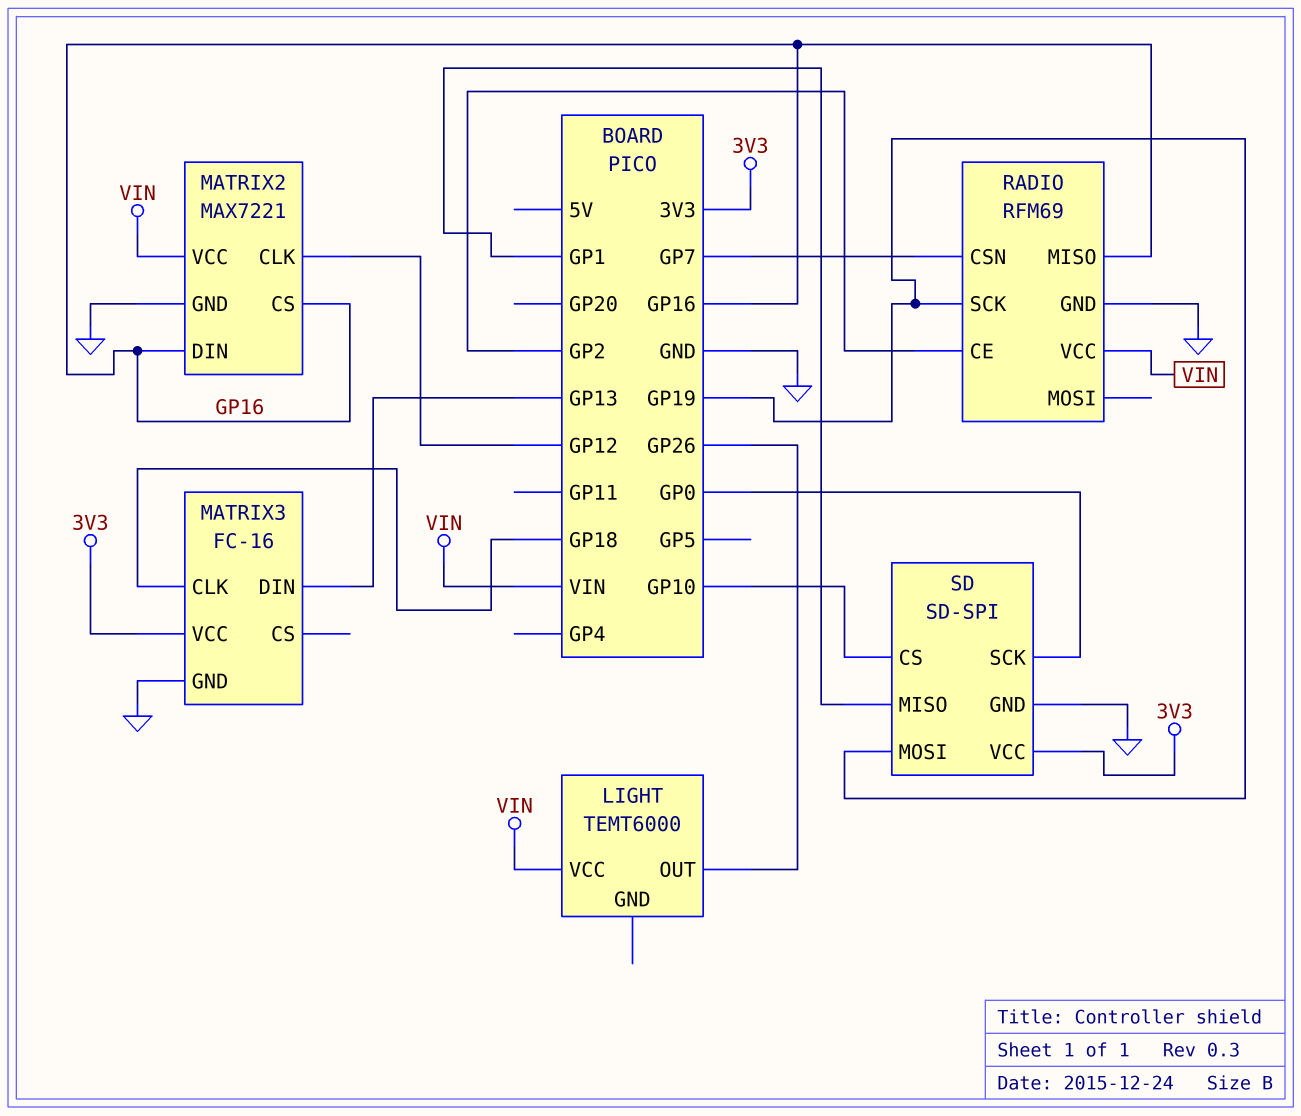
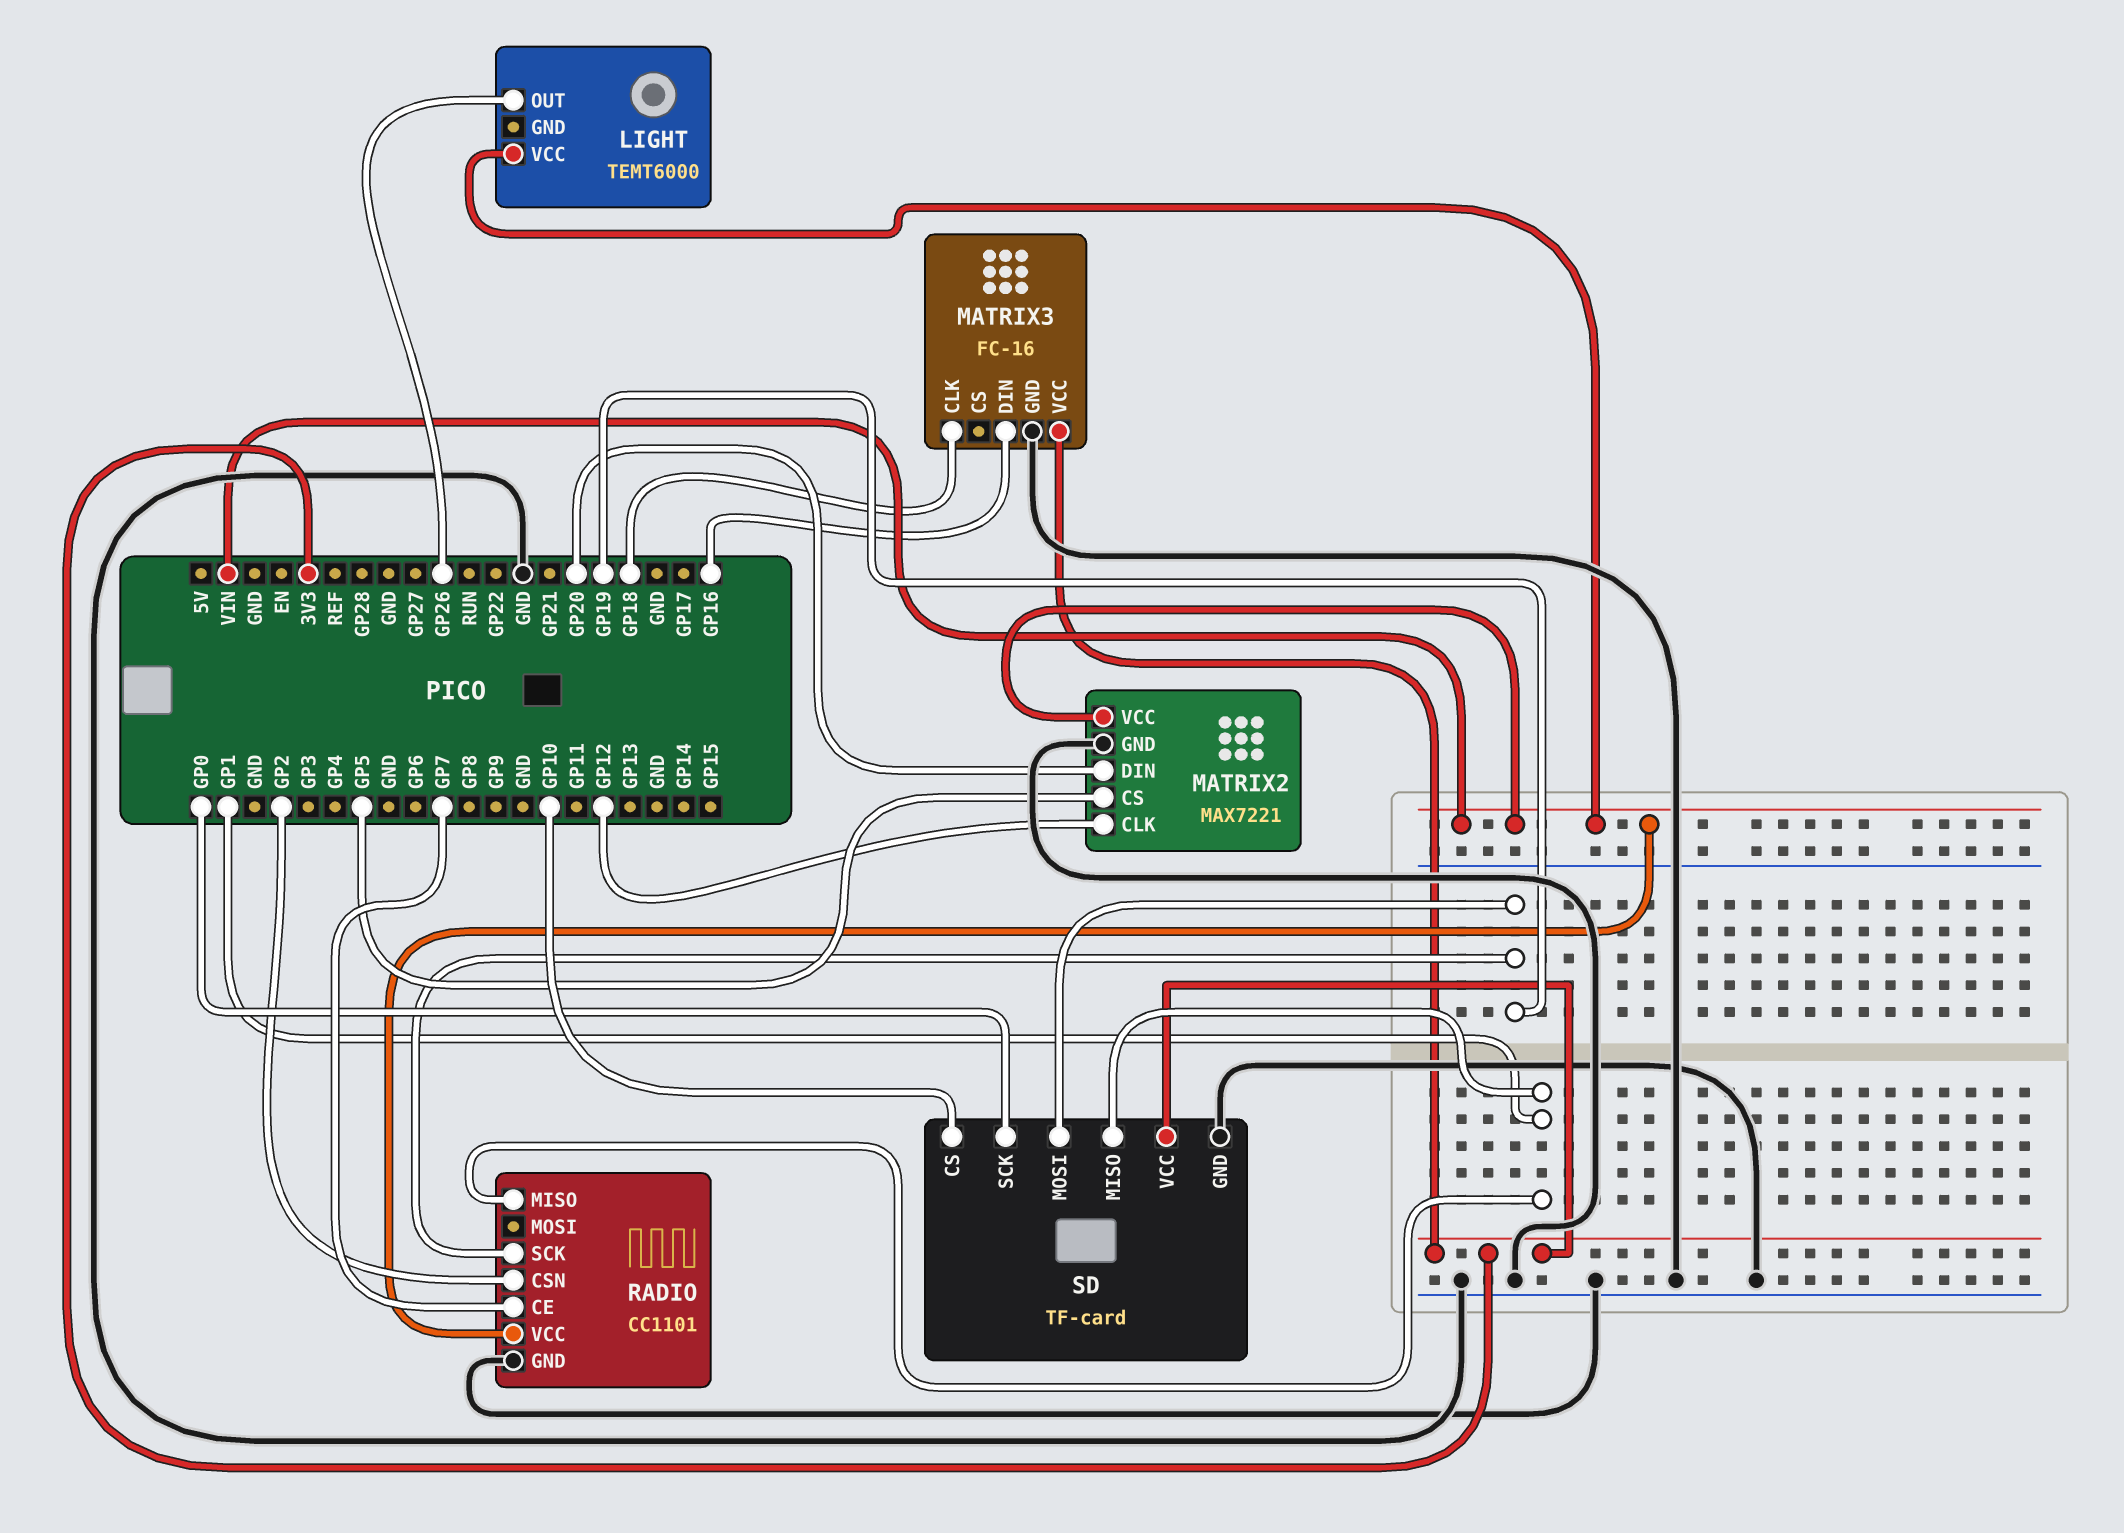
MATRIX2 pin CS: GP16 -> GP5
MATRIX2 pin DIN: GP16 -> GP20
MATRIX3 pin DIN: GP13 -> GP16
RADIO: RFM69 -> CC1101
RADIO pin CE: GP2 -> GP7
RADIO pin CSN: GP7 -> GP2
RADIO pin MISO: GP16 -> GP1
SD: SD-SPI -> TF-card

